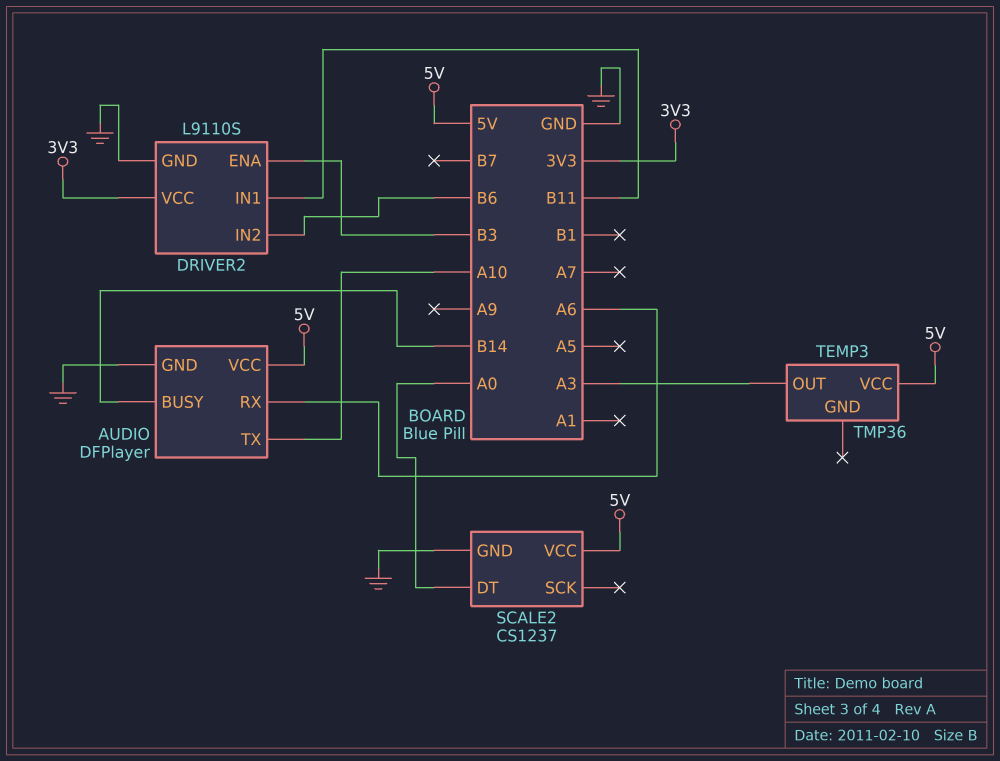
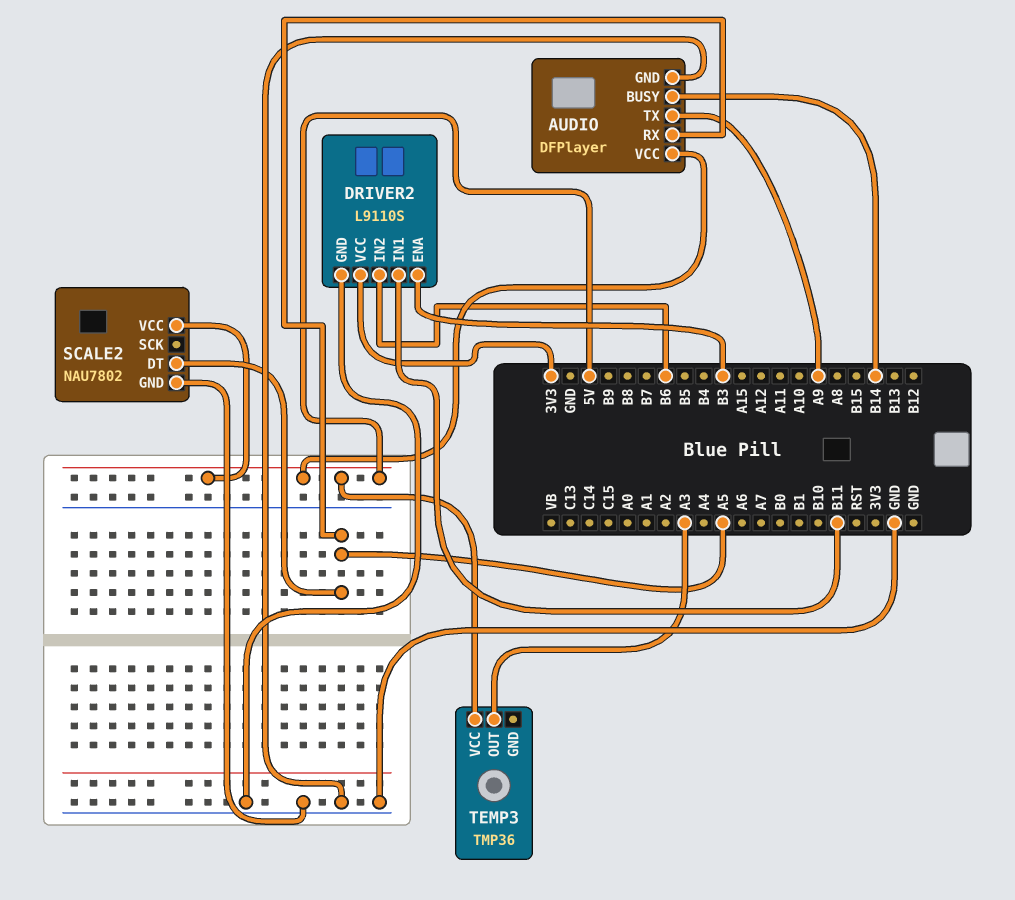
AUDIO pin RX: A6 -> A5
AUDIO pin TX: A10 -> A9
SCALE2: CS1237 -> NAU7802
SCALE2 pin DT: A0 -> A5

